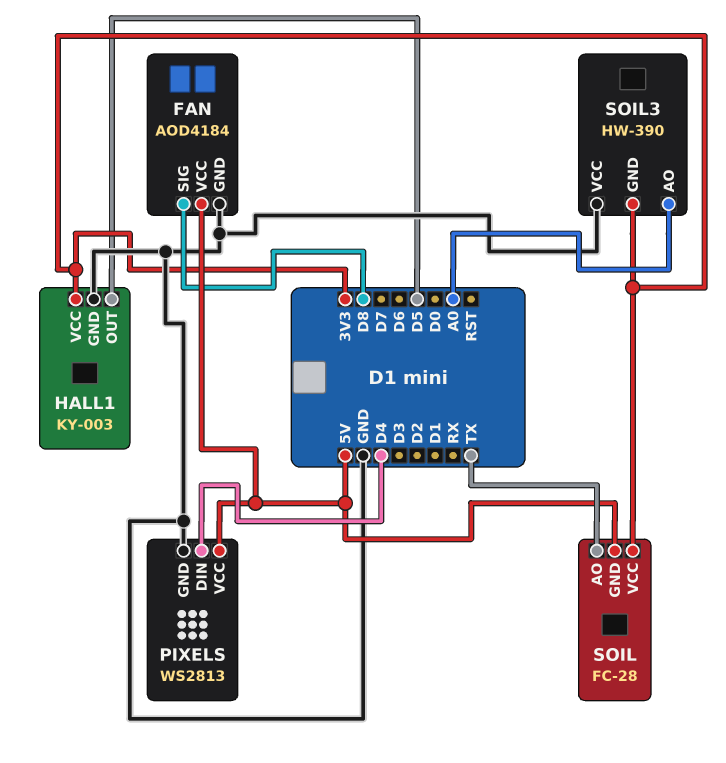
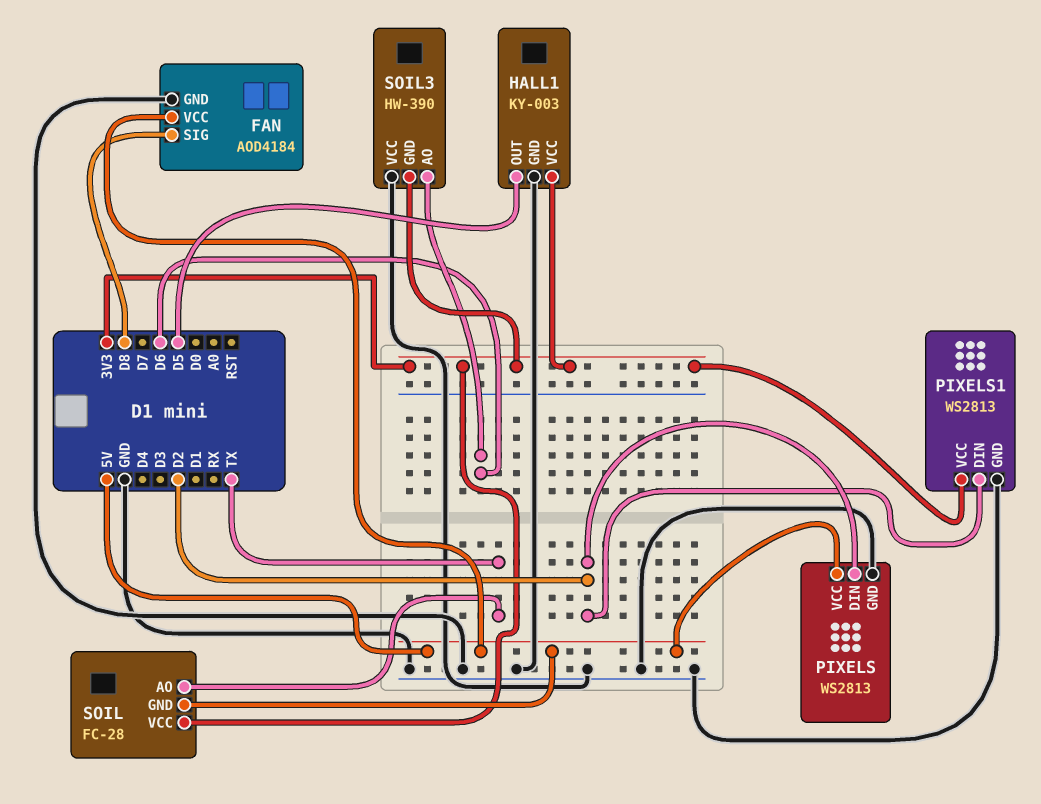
PIXELS pin DIN: D4 -> D2
PIXELS1: none -> WS2813
PIXELS1 pin DIN: none -> D2
PIXELS1 pin GND: none -> GND
PIXELS1 pin VCC: none -> 3V3
SOIL3 pin AO: A0 -> D6

